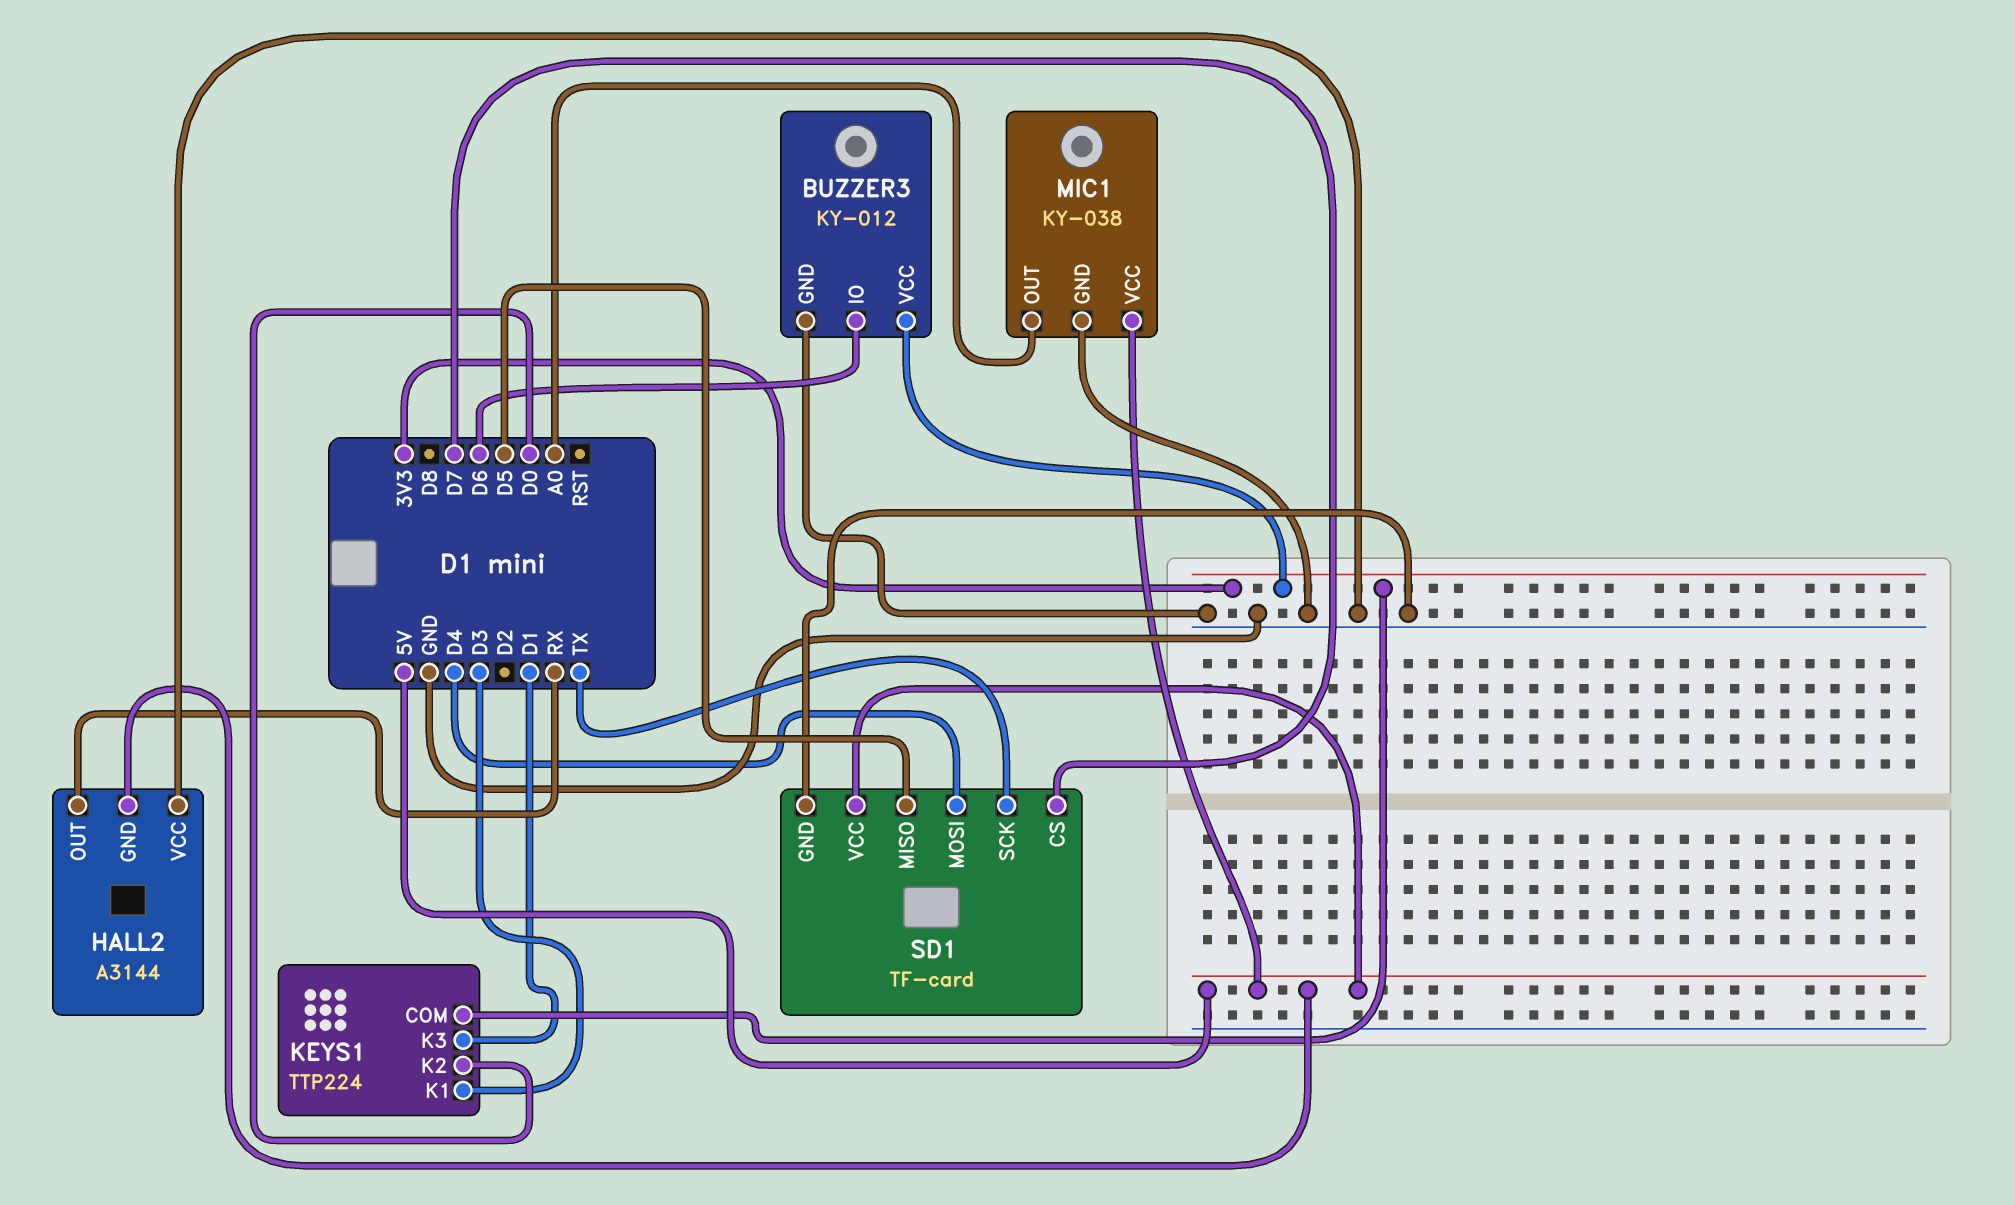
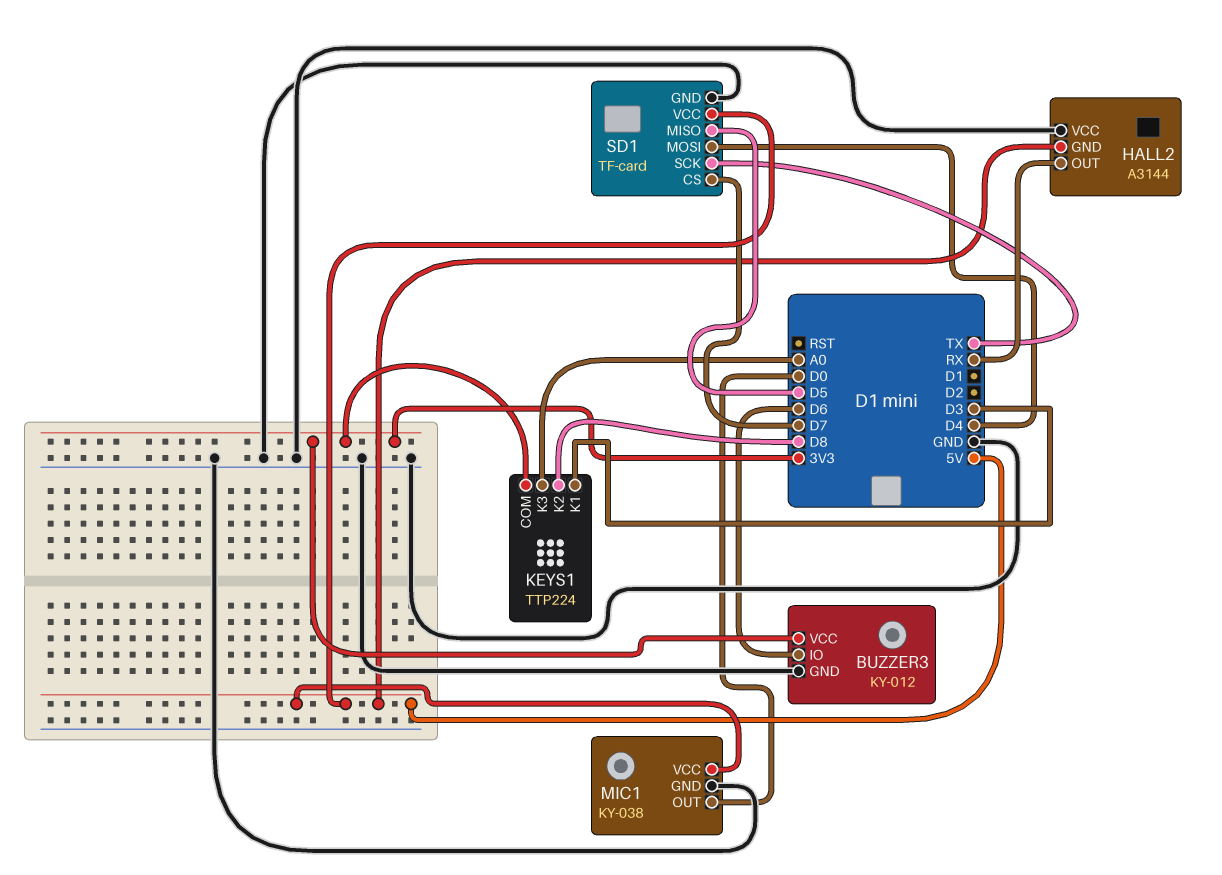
KEYS1 pin K2: D0 -> D8
KEYS1 pin K3: D1 -> A0
MIC1 pin OUT: A0 -> D0

